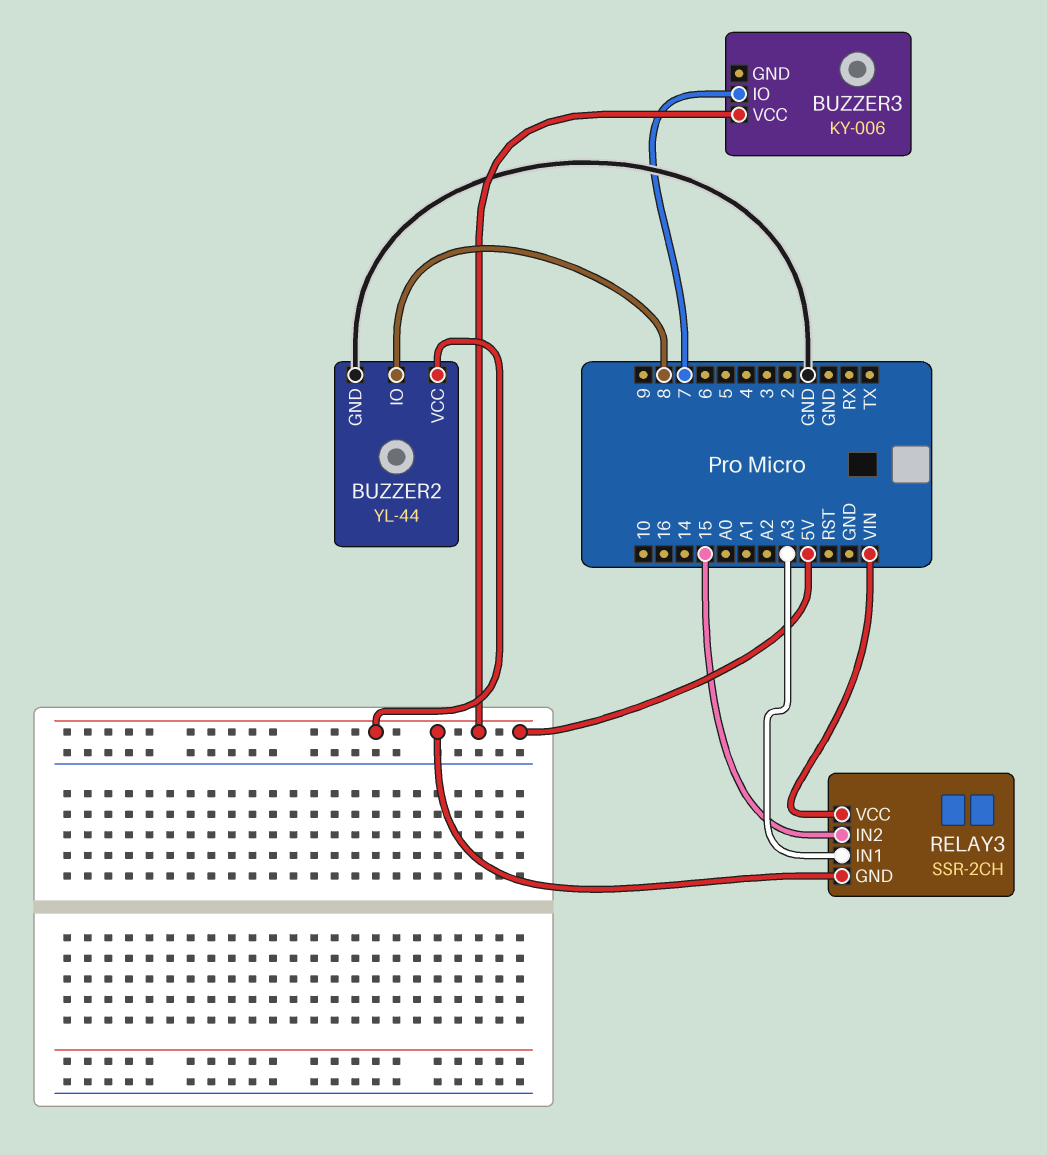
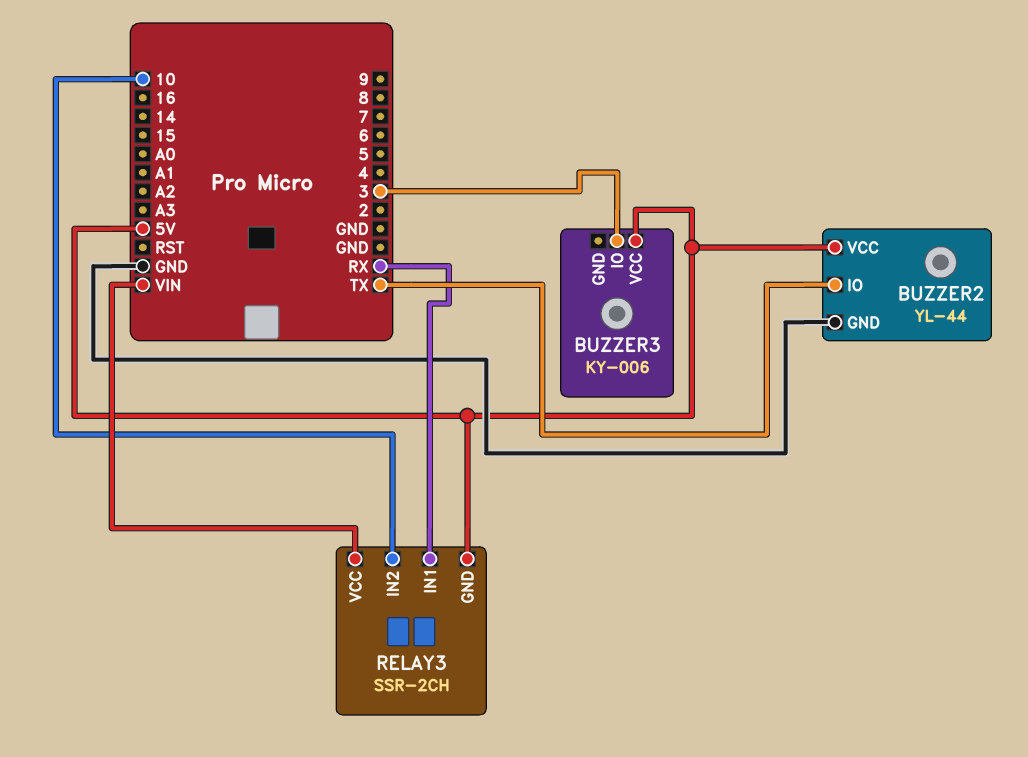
BUZZER2 pin IO: 8 -> TX
BUZZER3 pin IO: 7 -> 3
RELAY3 pin IN1: A3 -> RX
RELAY3 pin IN2: 15 -> 10

